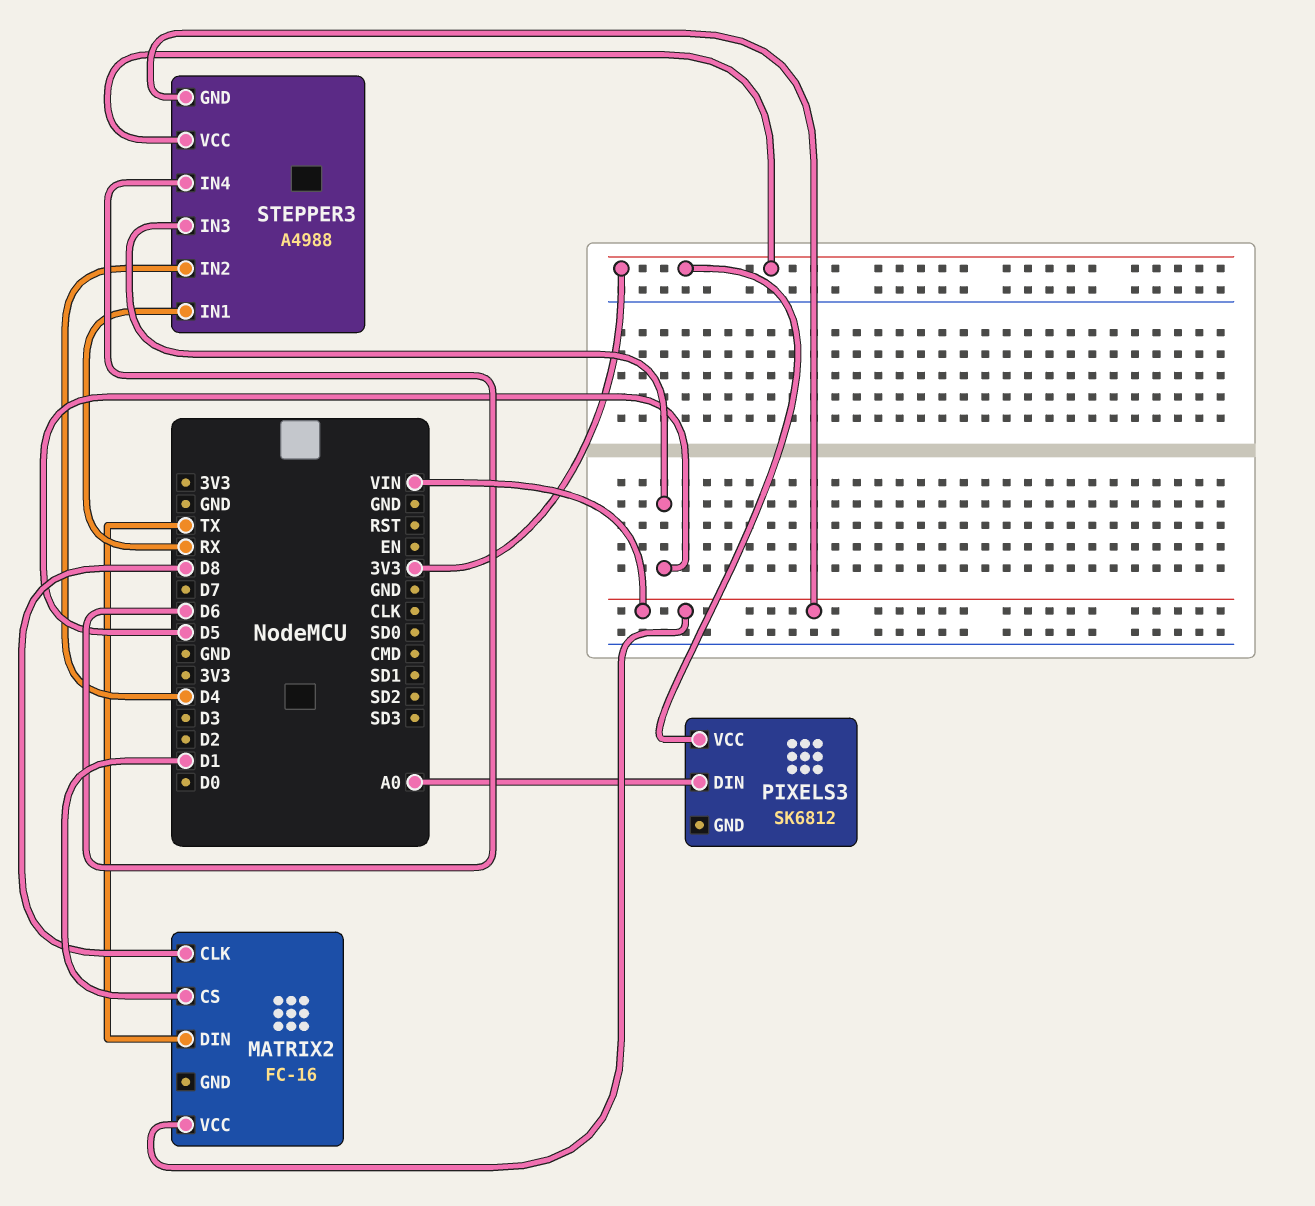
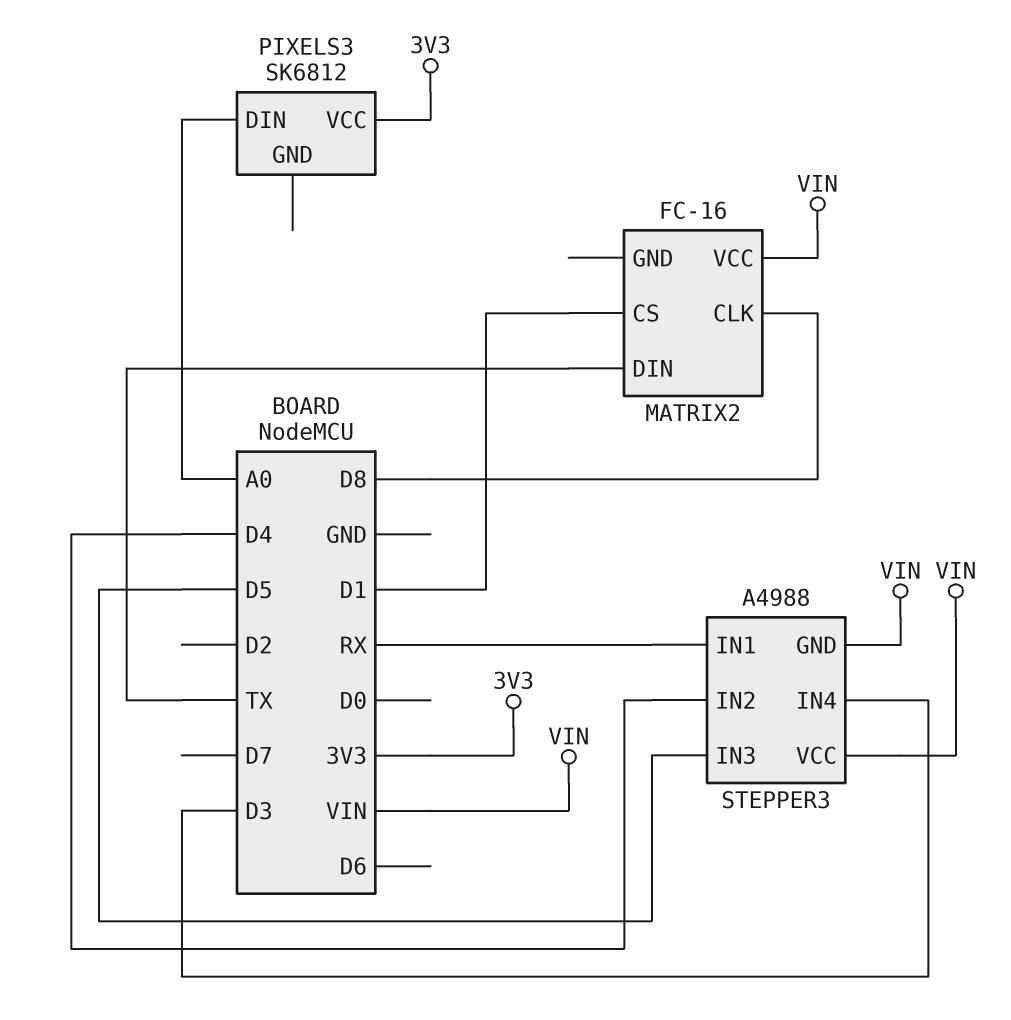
STEPPER3 pin IN4: D6 -> D3
STEPPER3 pin VCC: 3V3 -> VIN

